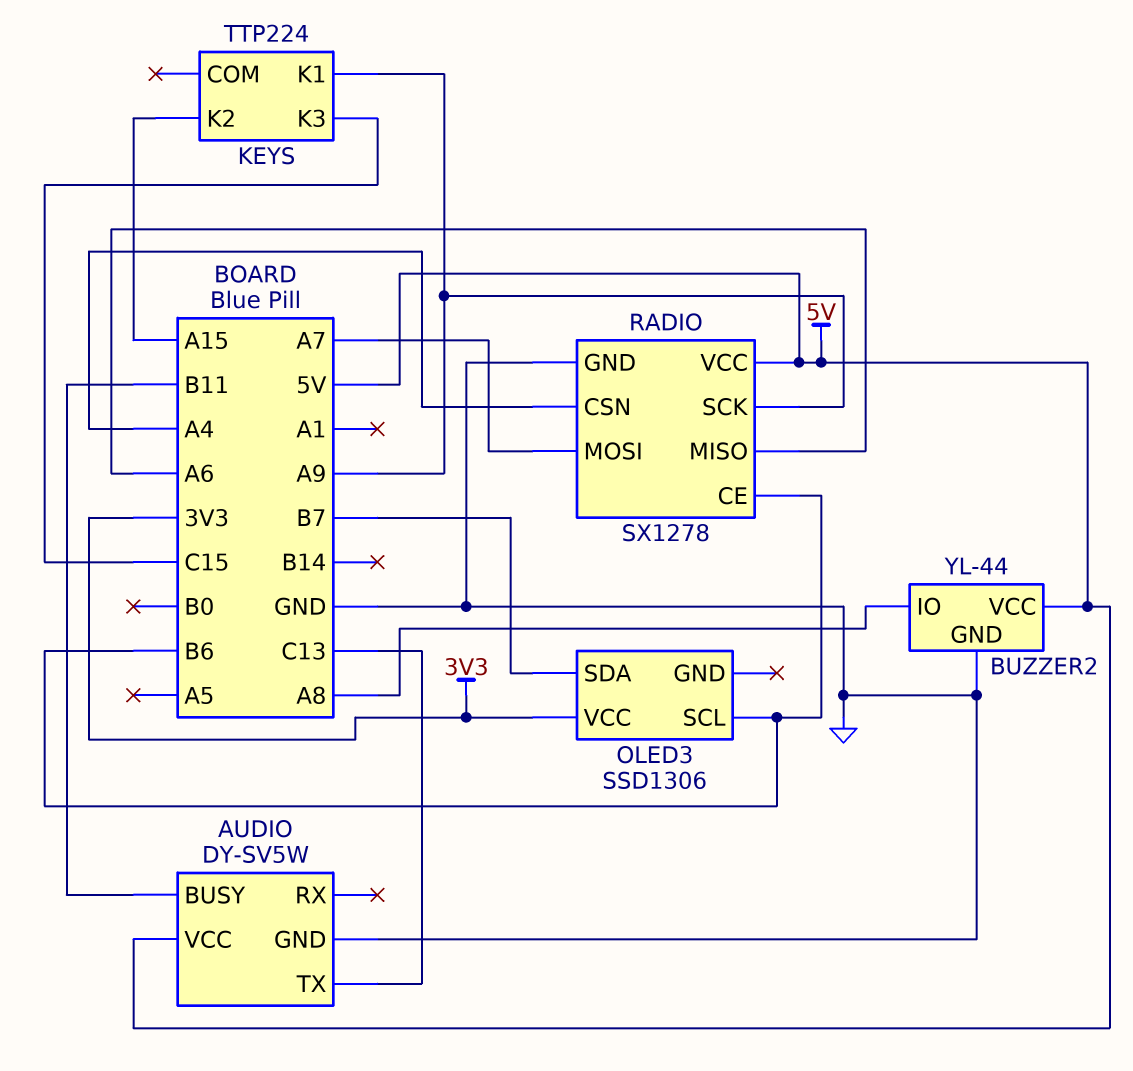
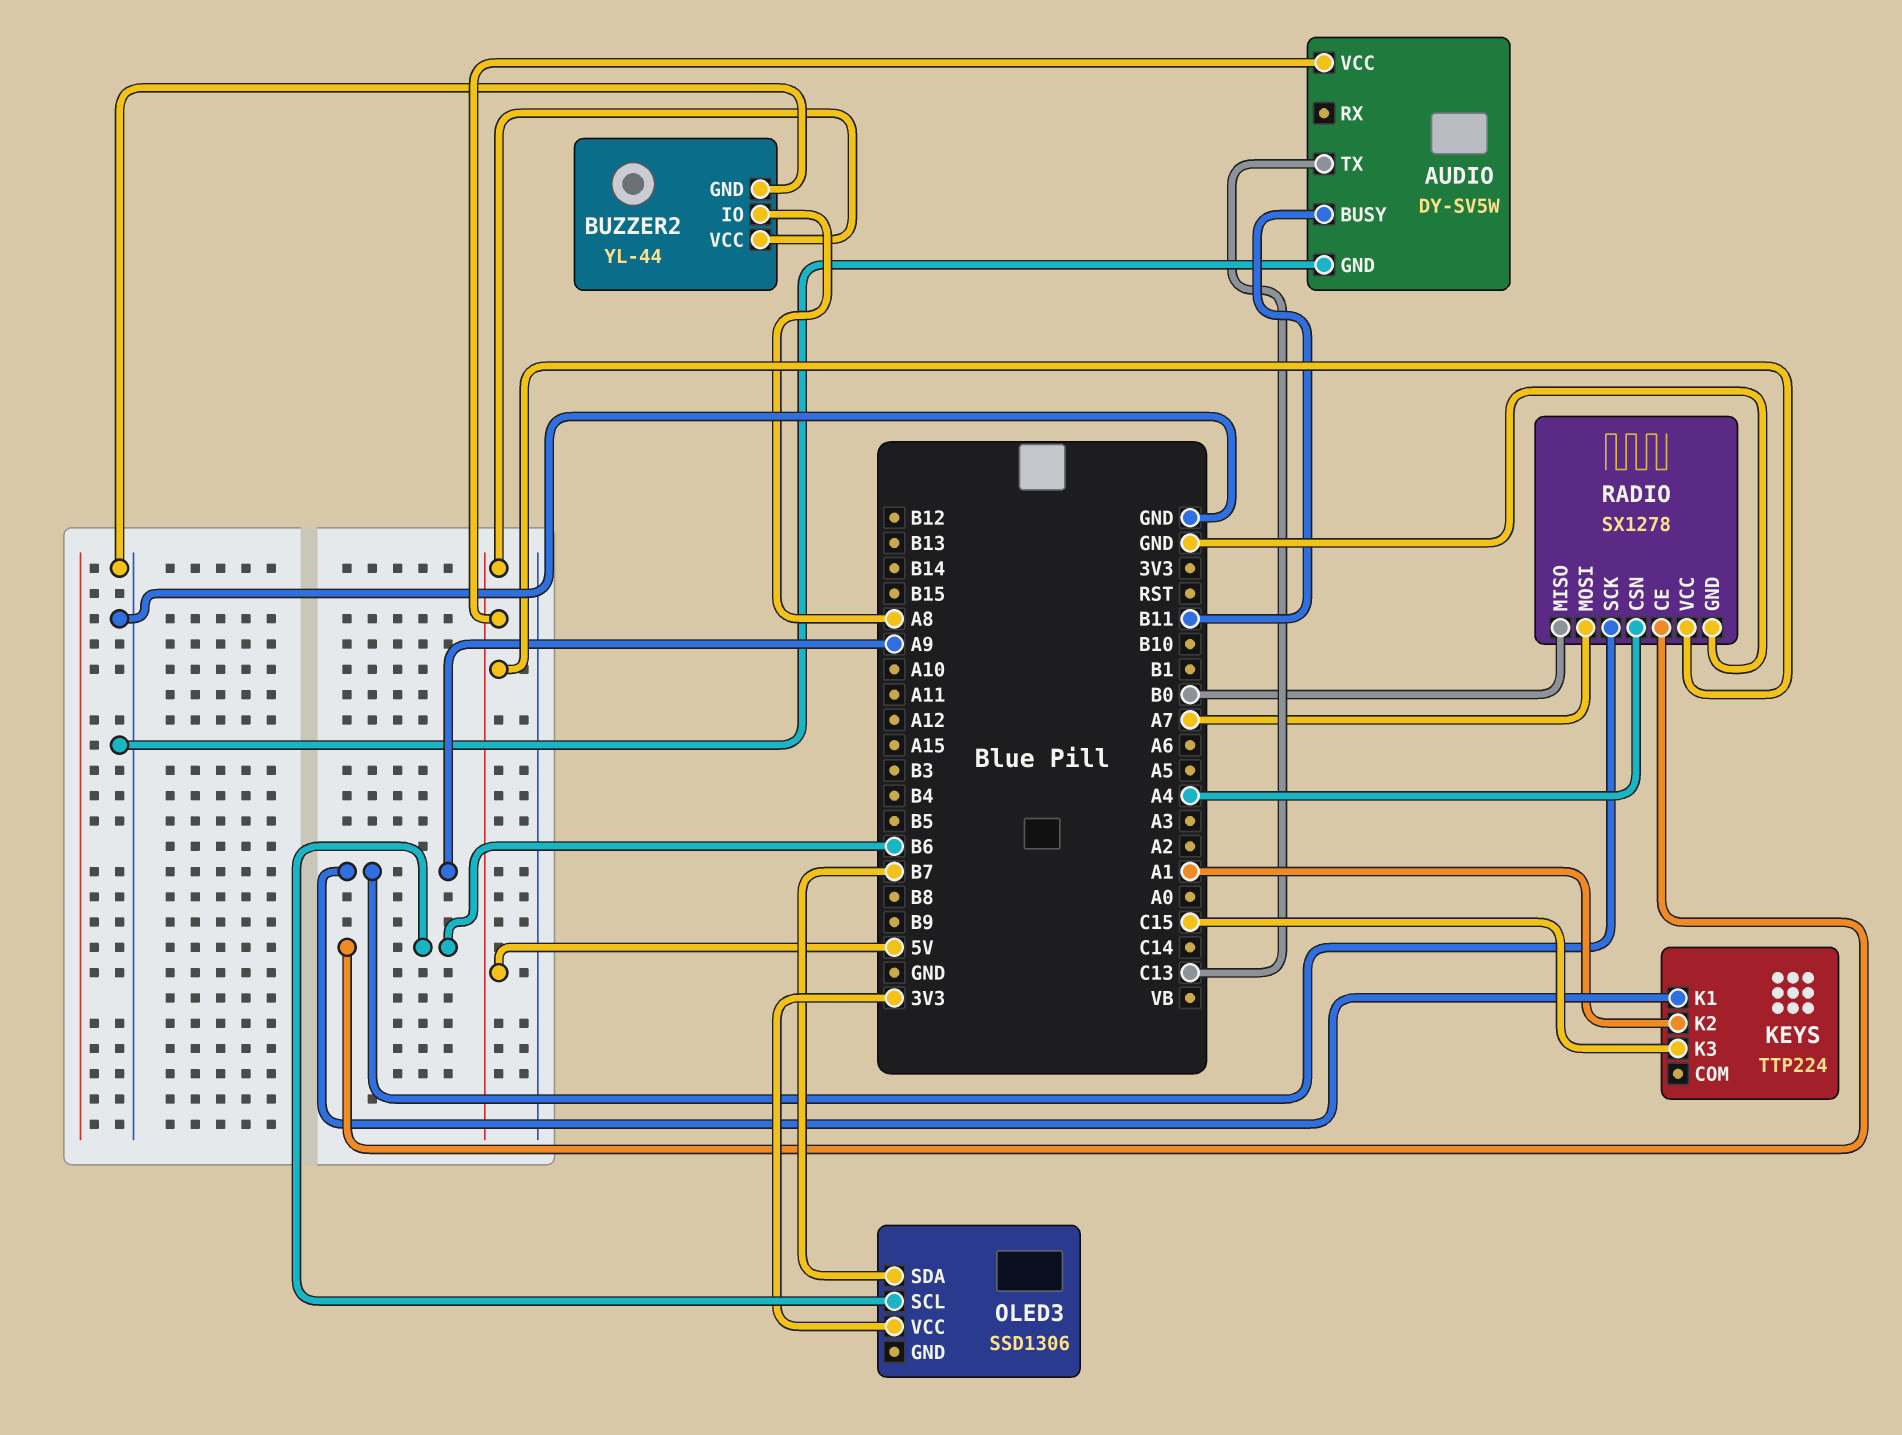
KEYS pin K2: A15 -> A1
RADIO pin MISO: A6 -> B0

